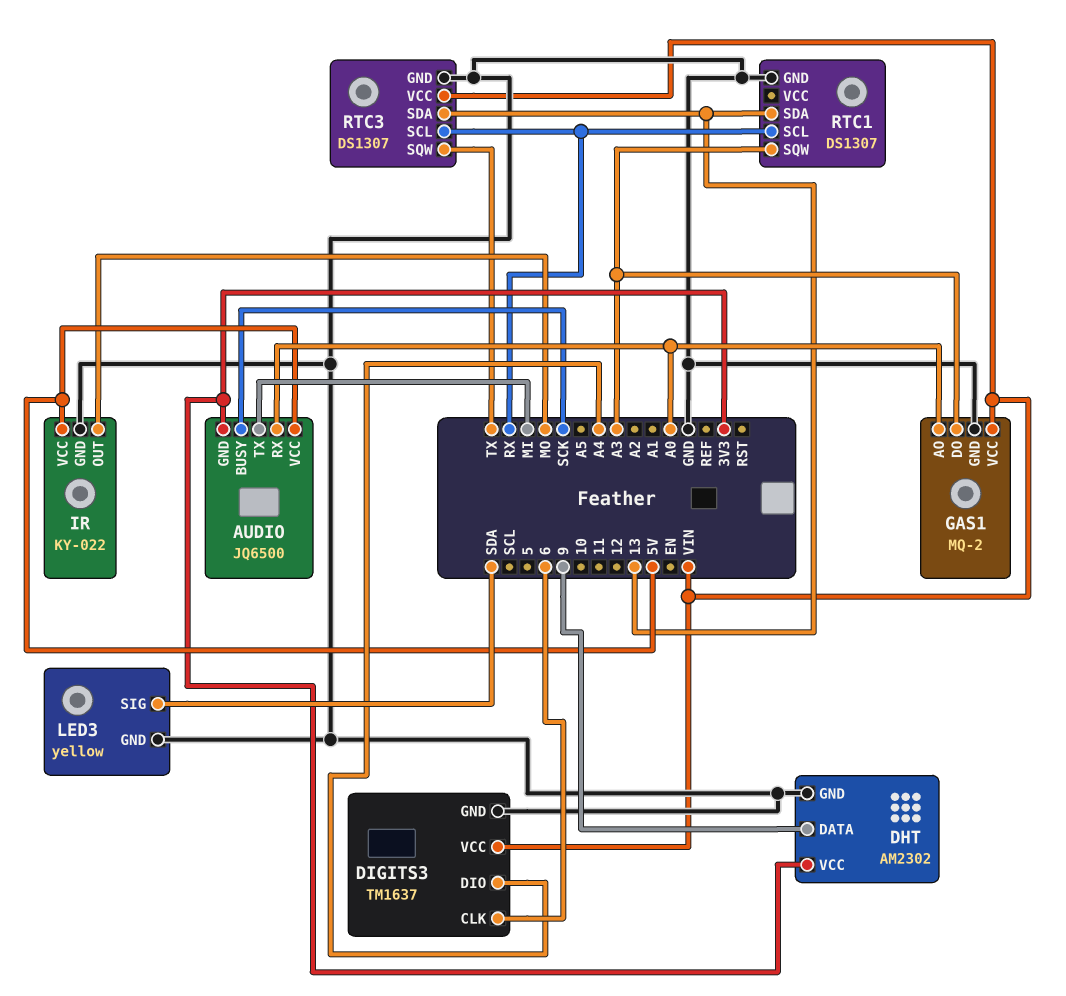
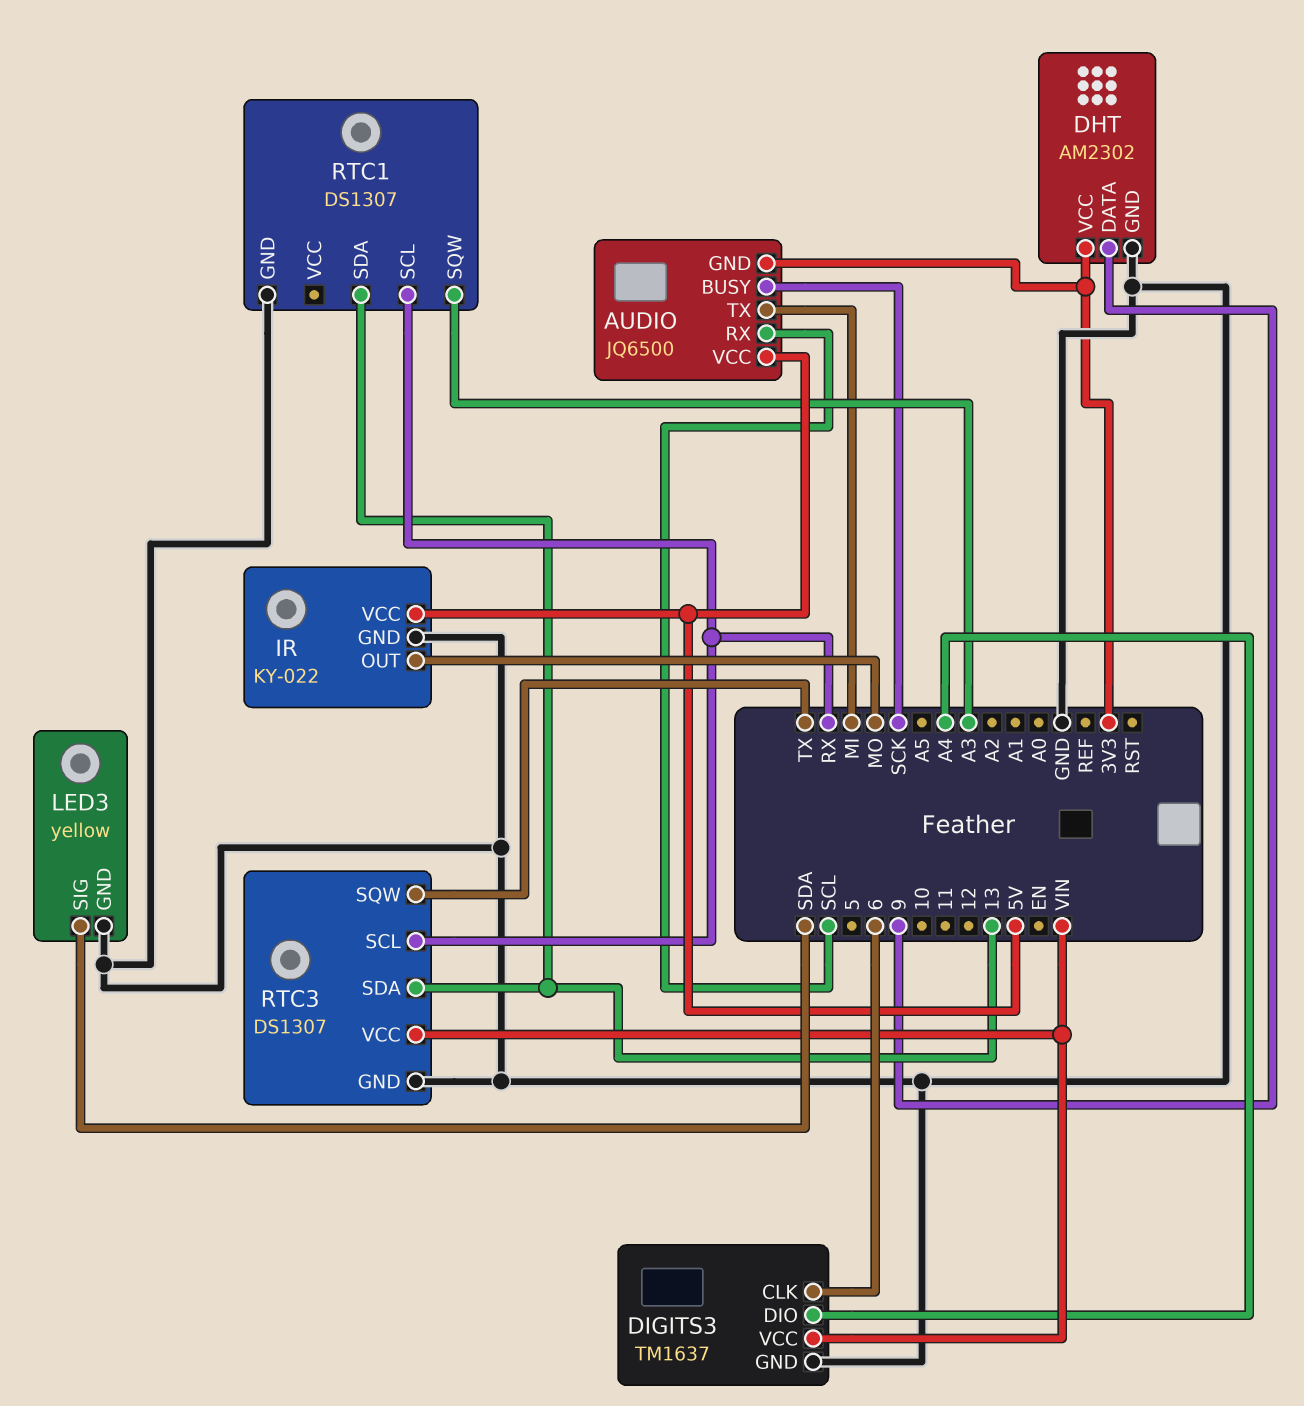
AUDIO pin RX: A0 -> SCL
GAS1: MQ-2 -> none
GAS1 pin AO: A0 -> none
GAS1 pin DO: A3 -> none
GAS1 pin GND: GND -> none
GAS1 pin VCC: VIN -> none

